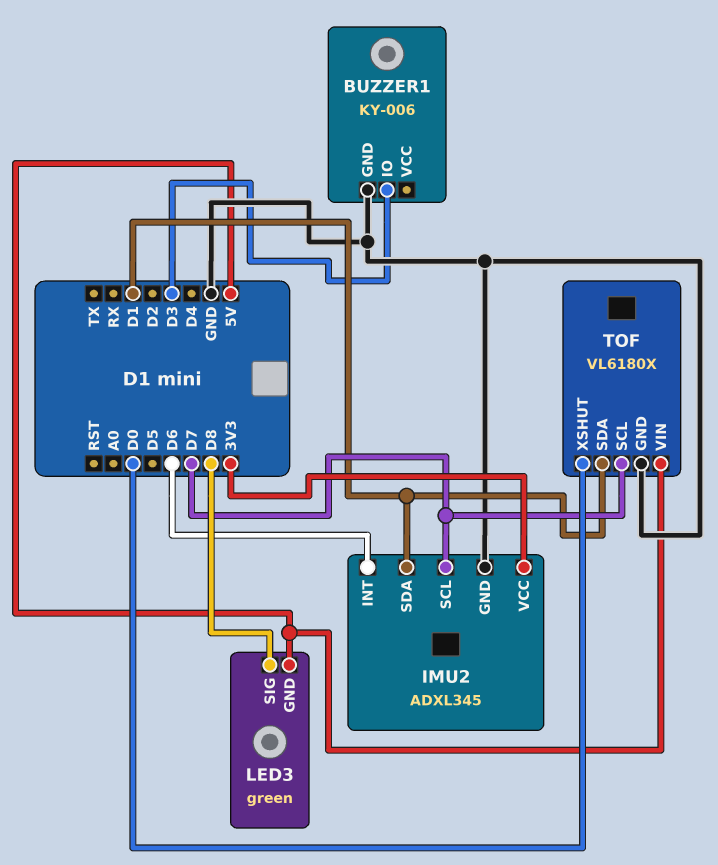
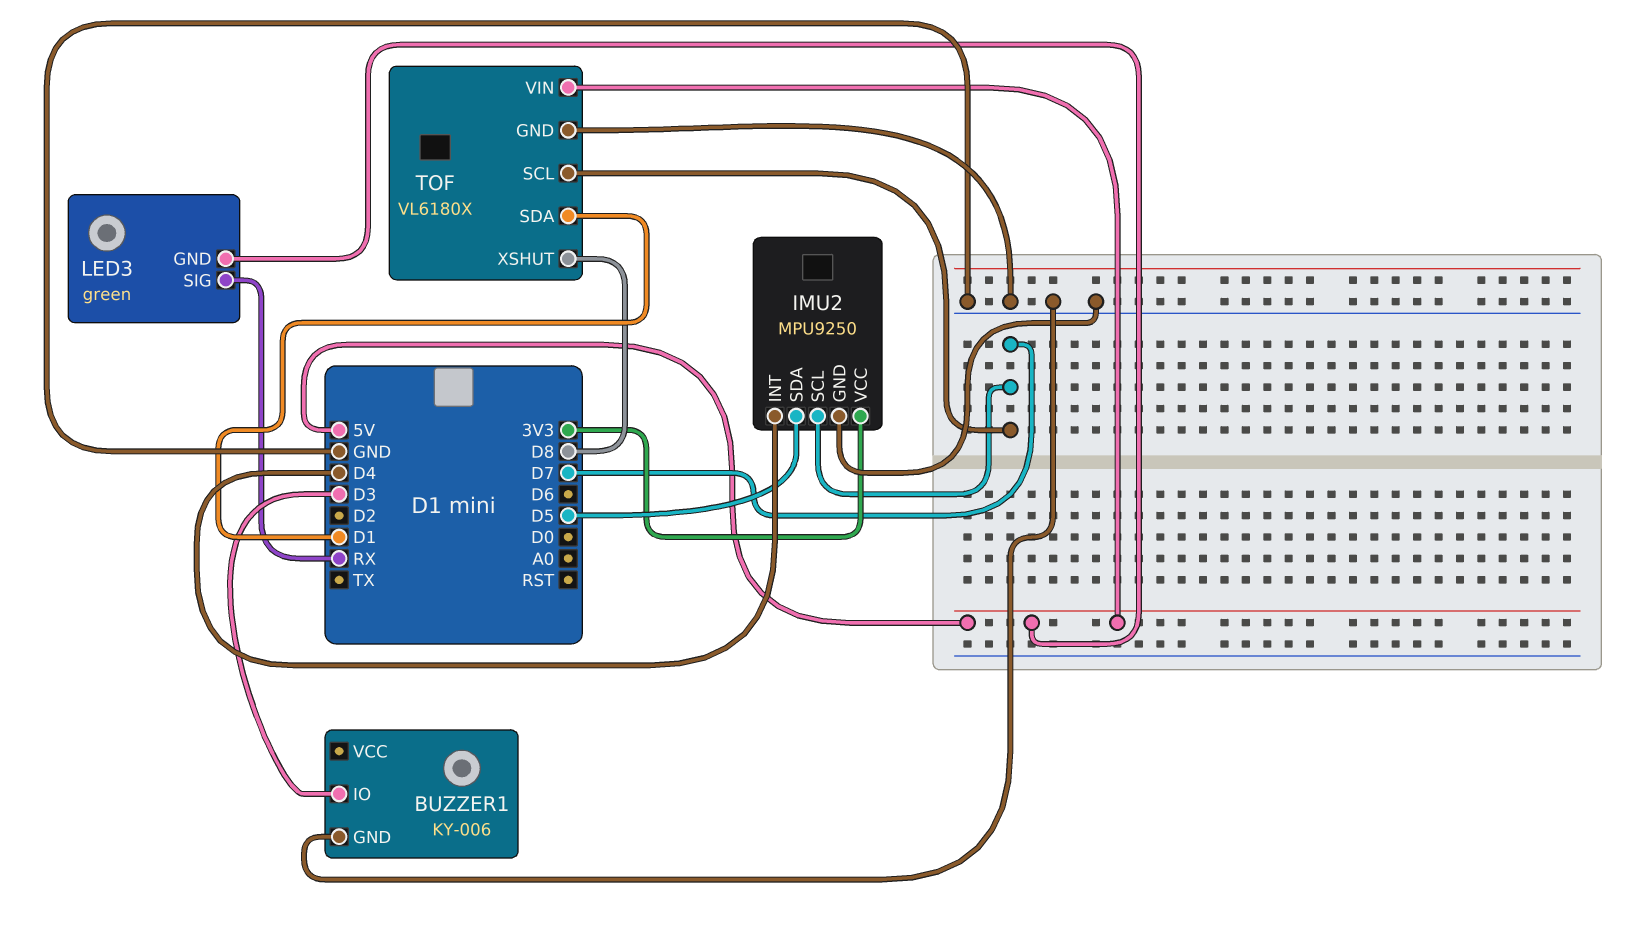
IMU2: ADXL345 -> MPU9250
IMU2 pin INT: D6 -> D4
IMU2 pin SDA: D1 -> D5
LED3 pin SIG: D8 -> RX
TOF pin XSHUT: D0 -> D8

